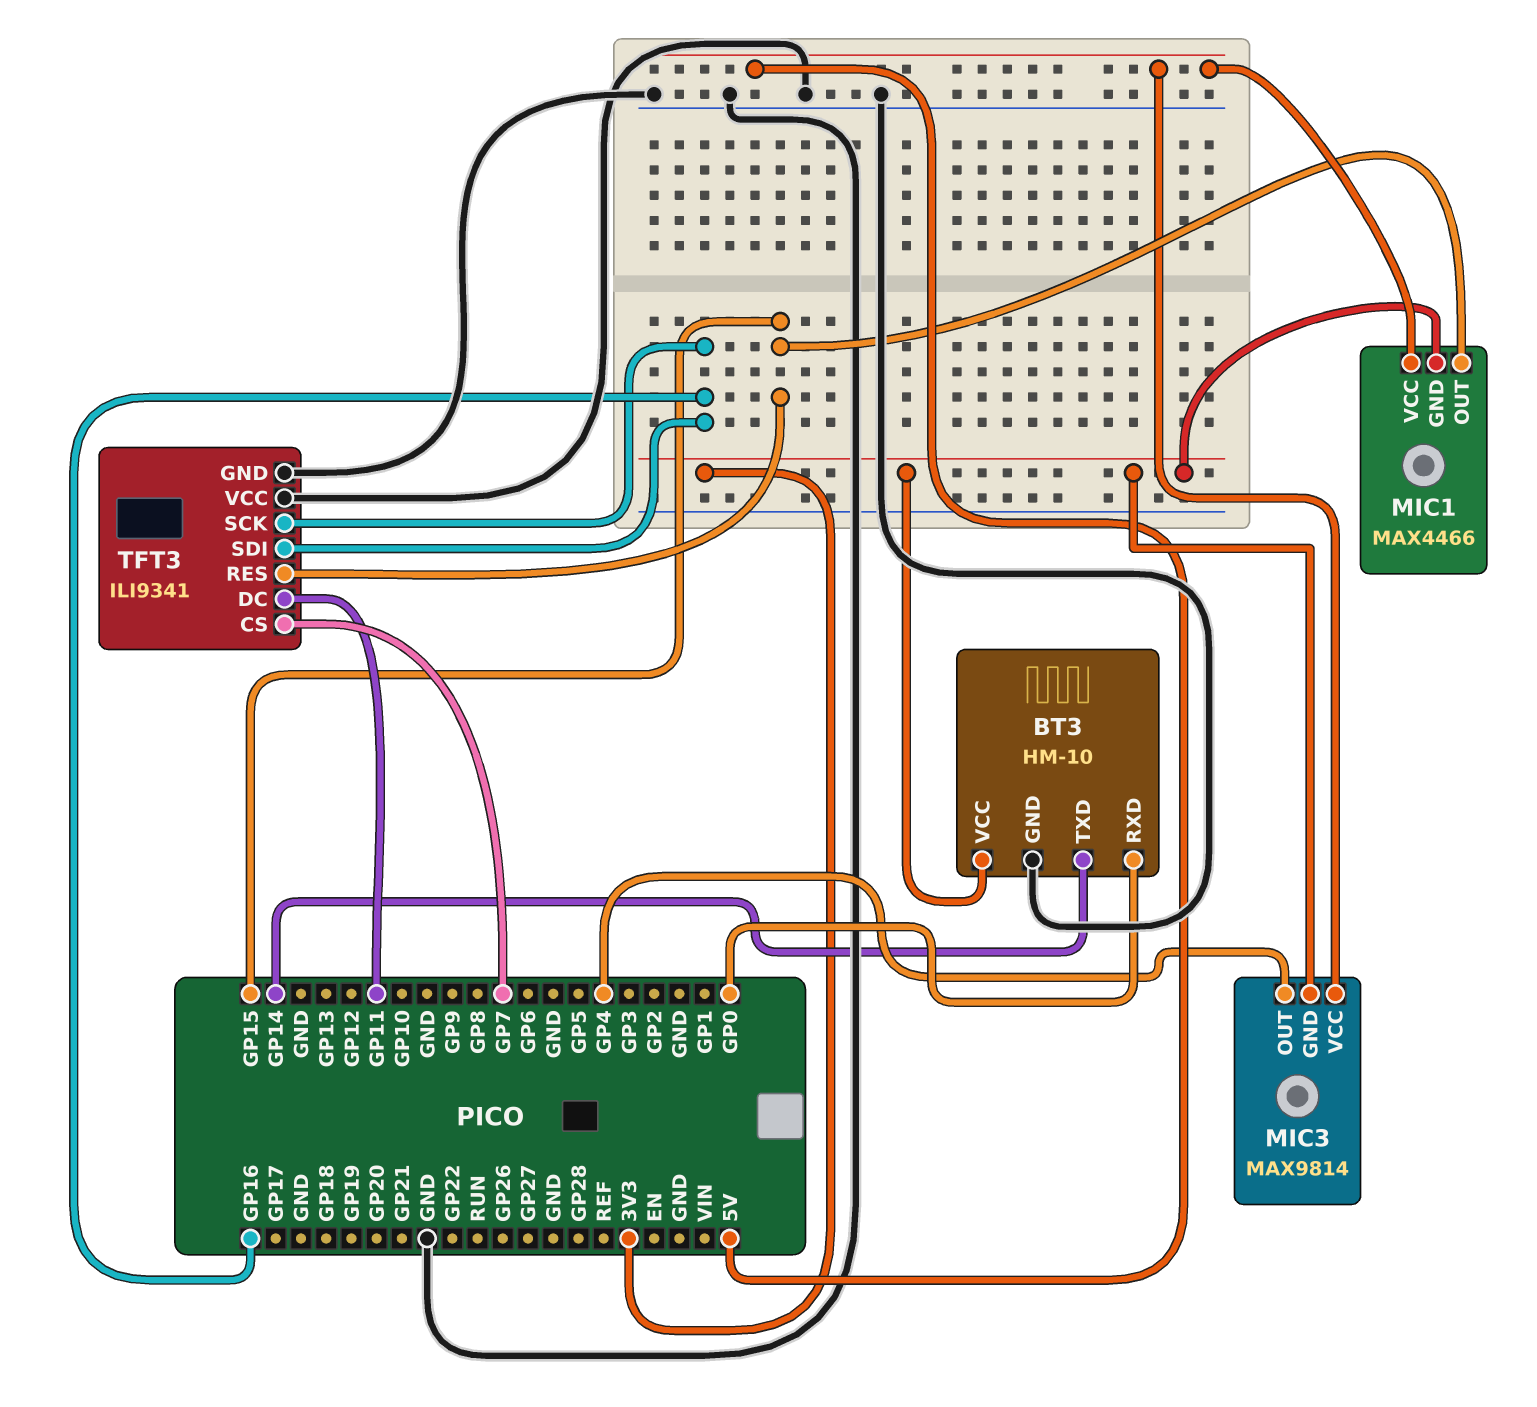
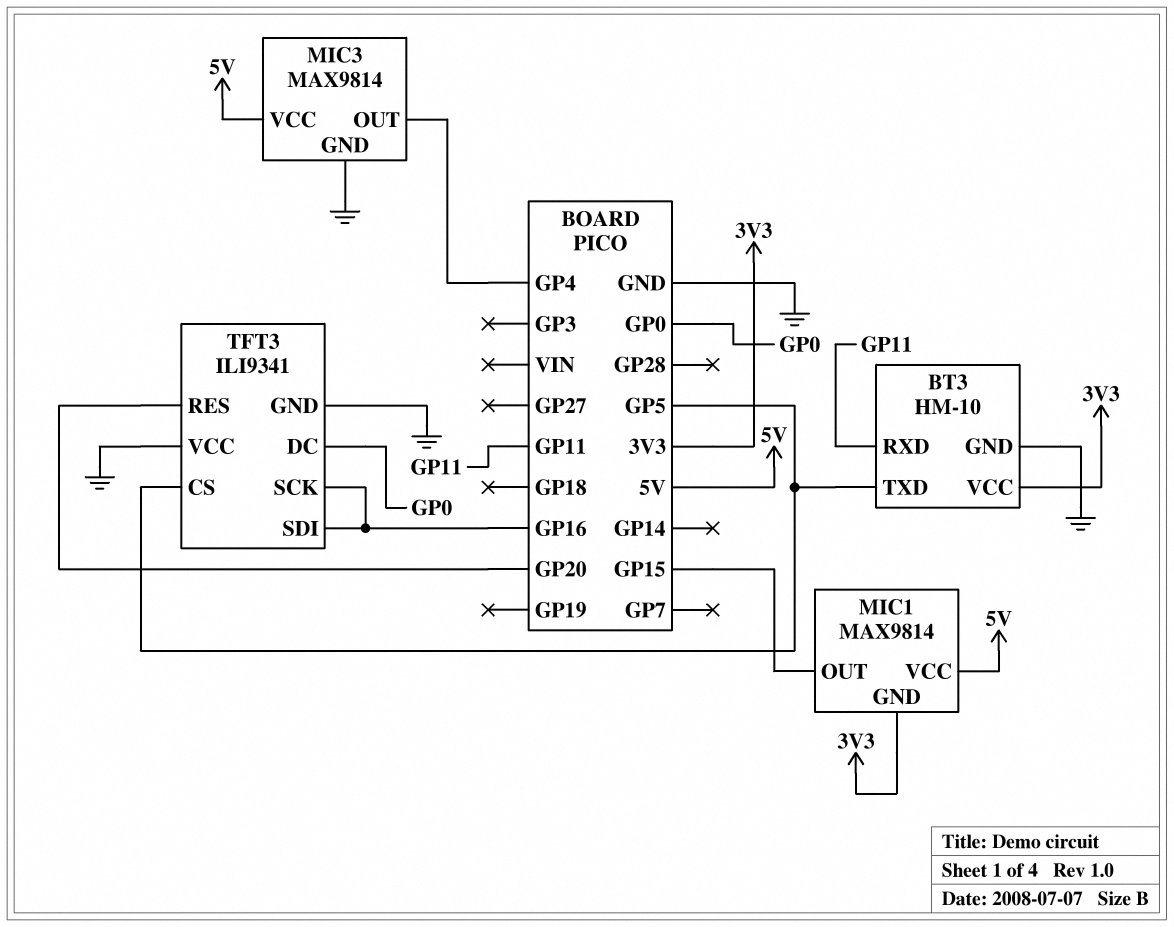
BT3 pin RXD: GP0 -> GP11
BT3 pin TXD: GP14 -> GP5
MIC1: MAX4466 -> MAX9814
MIC3 pin GND: 3V3 -> GND
TFT3 pin CS: GP7 -> GP5
TFT3 pin DC: GP11 -> GP0
TFT3 pin RES: GP15 -> GP20

